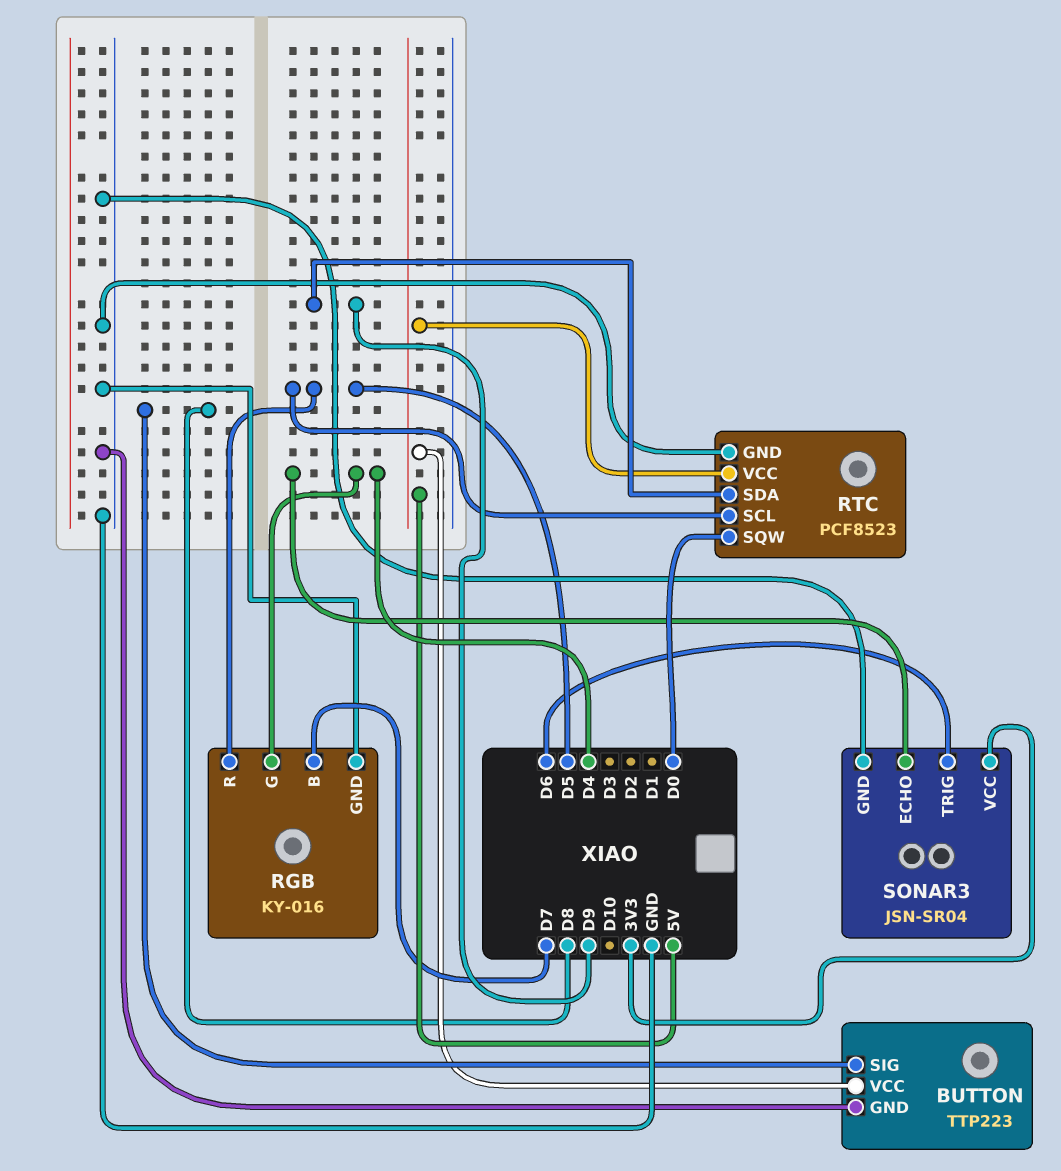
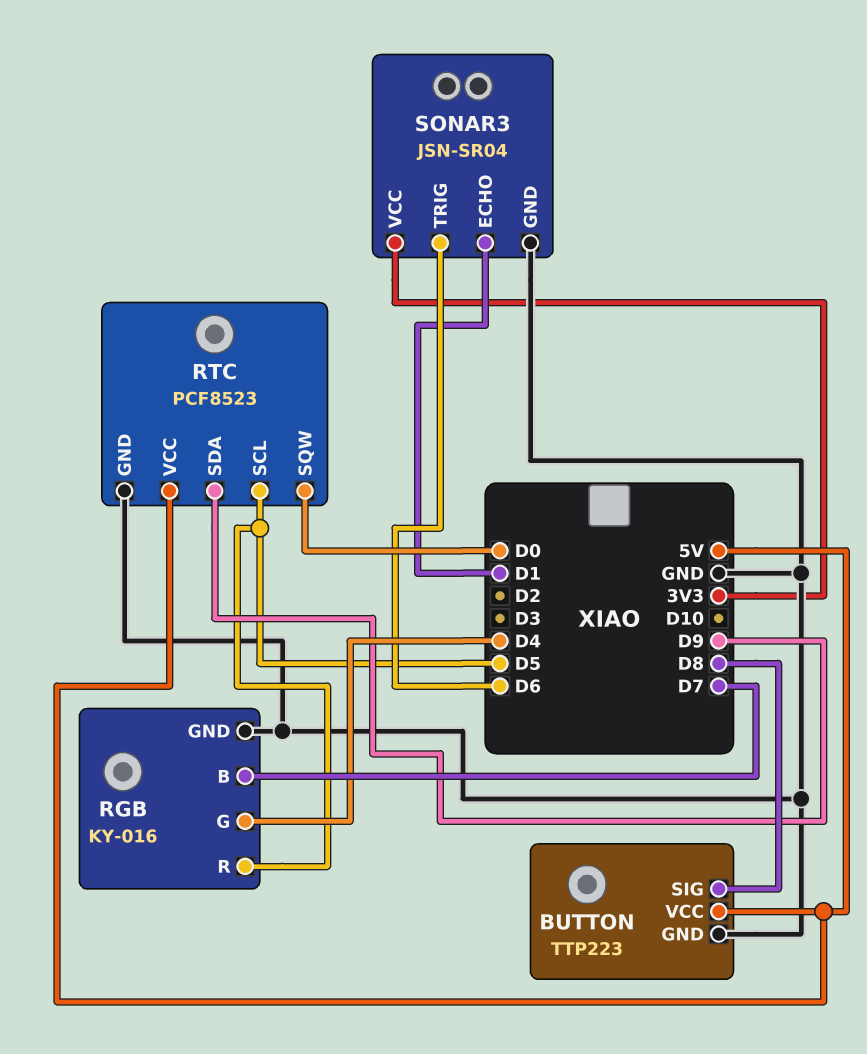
SONAR3 pin ECHO: D4 -> D1

